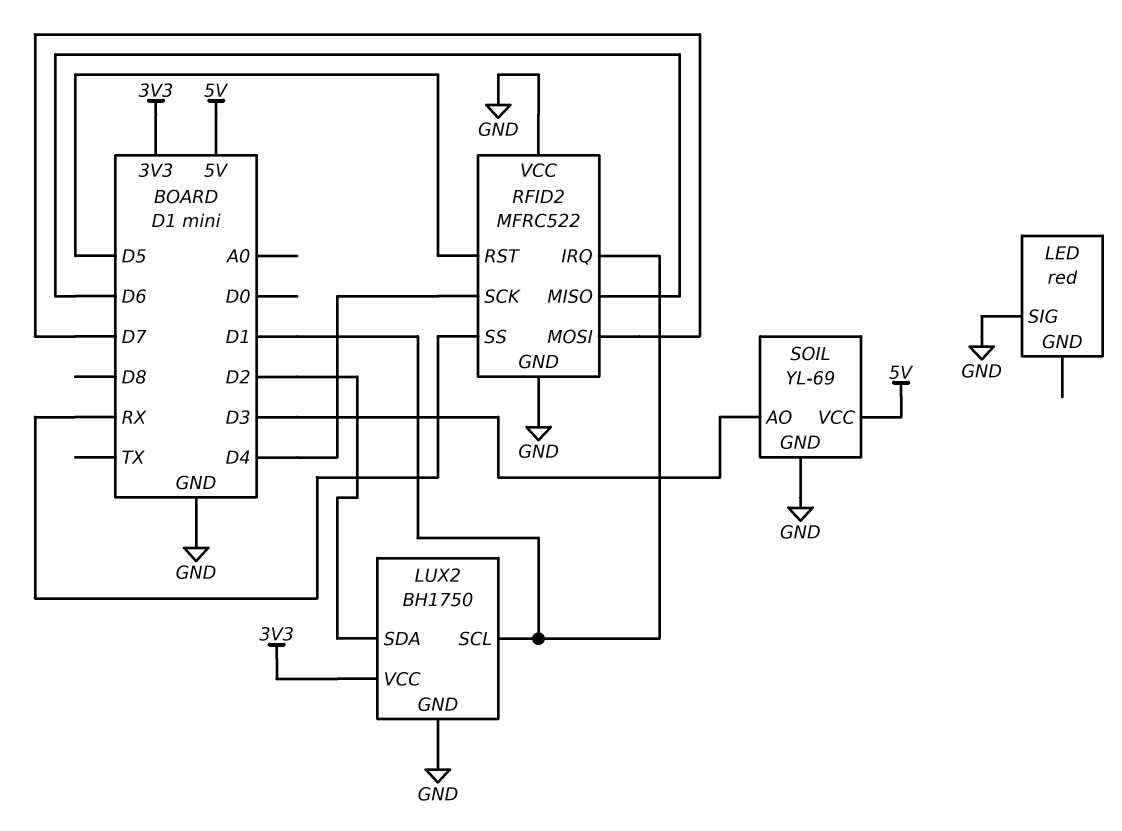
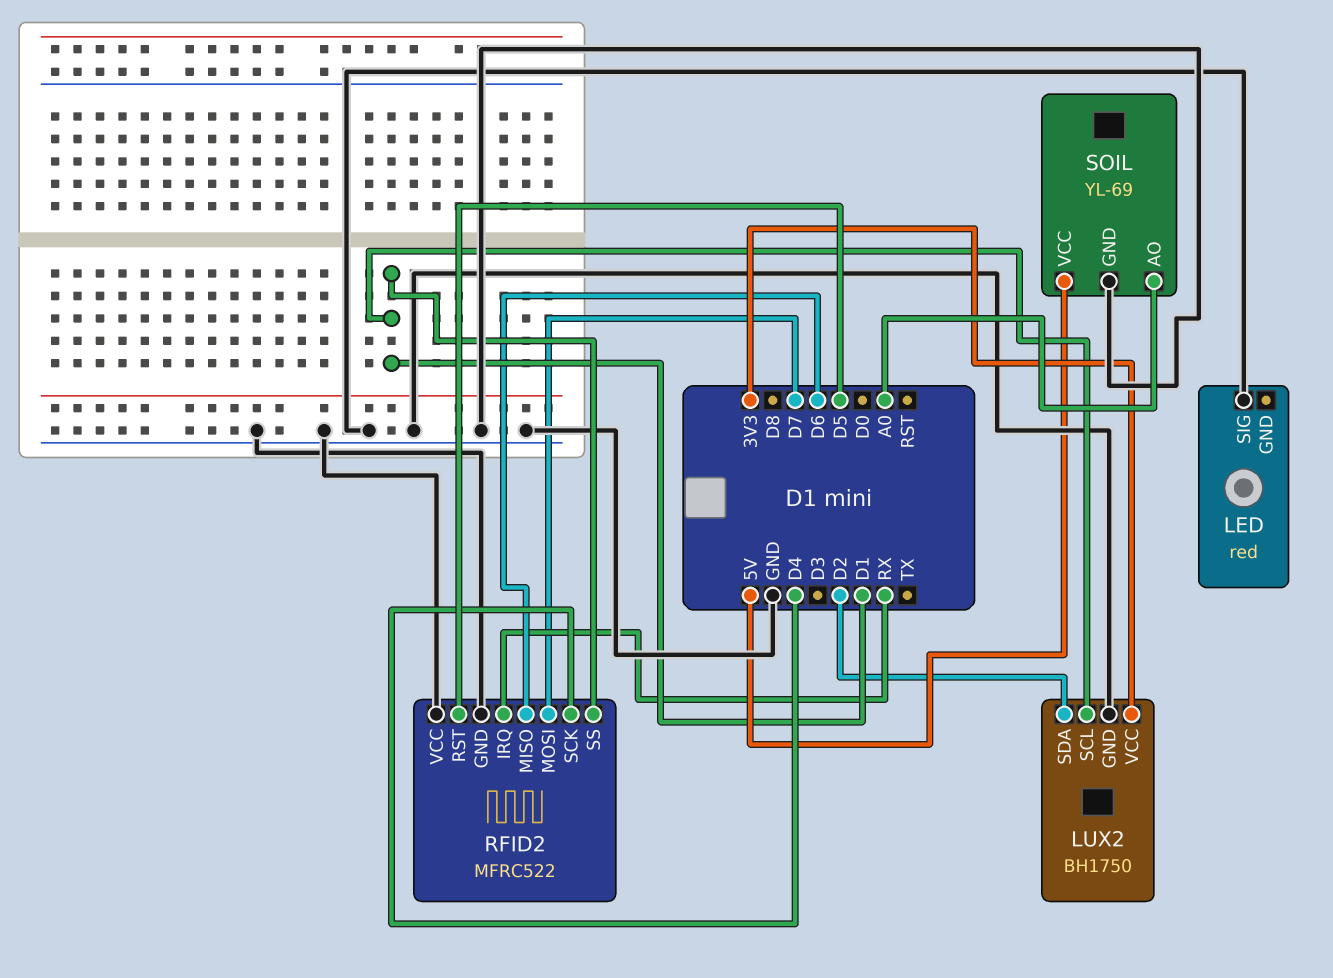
RFID2 pin IRQ: D1 -> RX
RFID2 pin SS: RX -> D1
SOIL pin AO: D3 -> A0

